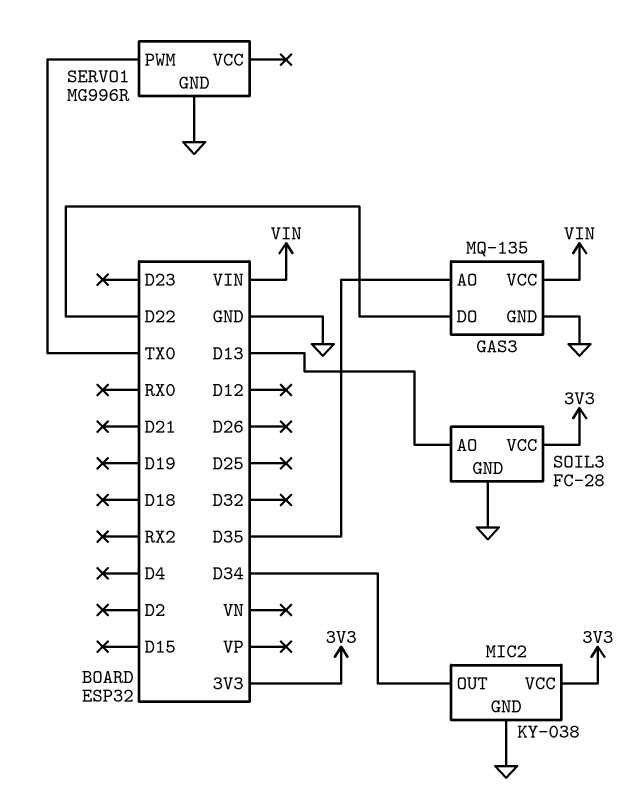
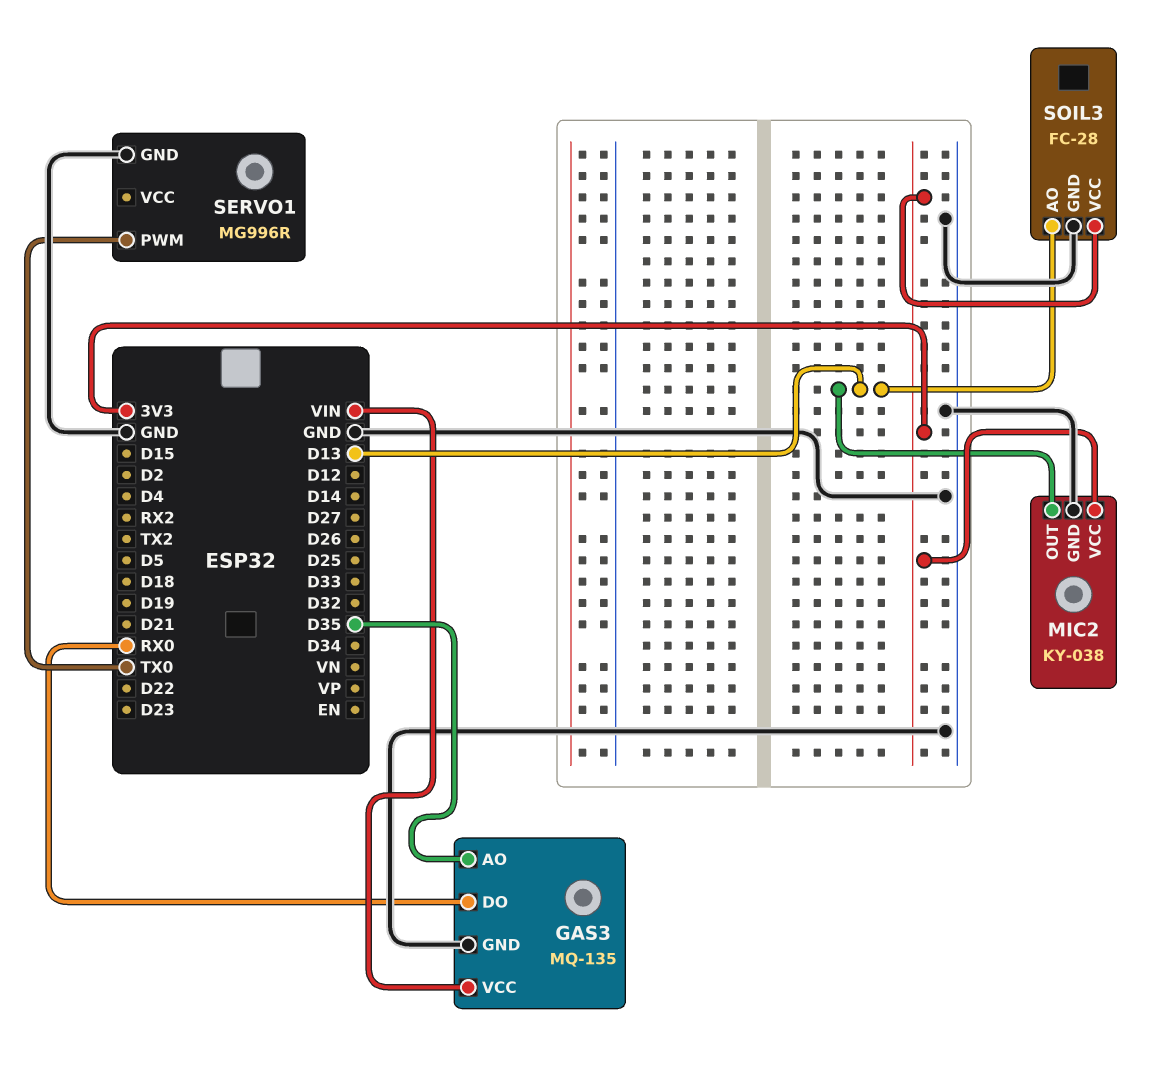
GAS3 pin DO: D22 -> RX0
MIC2 pin OUT: D34 -> D13

